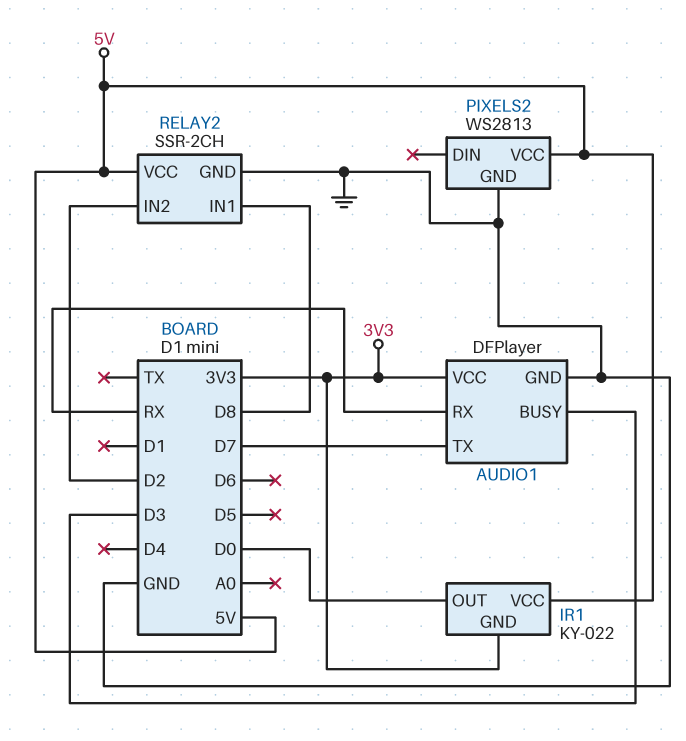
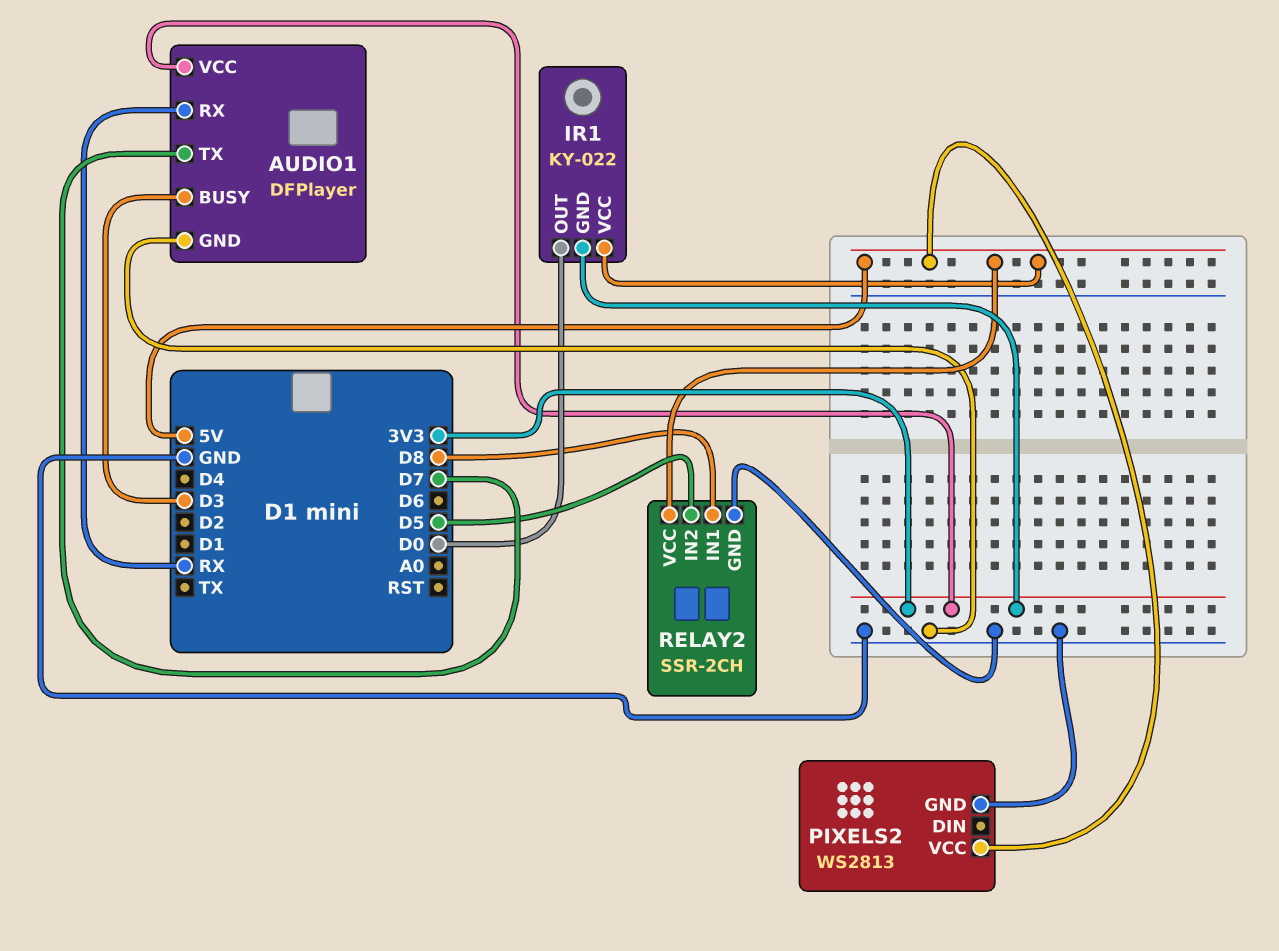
RELAY2 pin IN2: D2 -> D5

